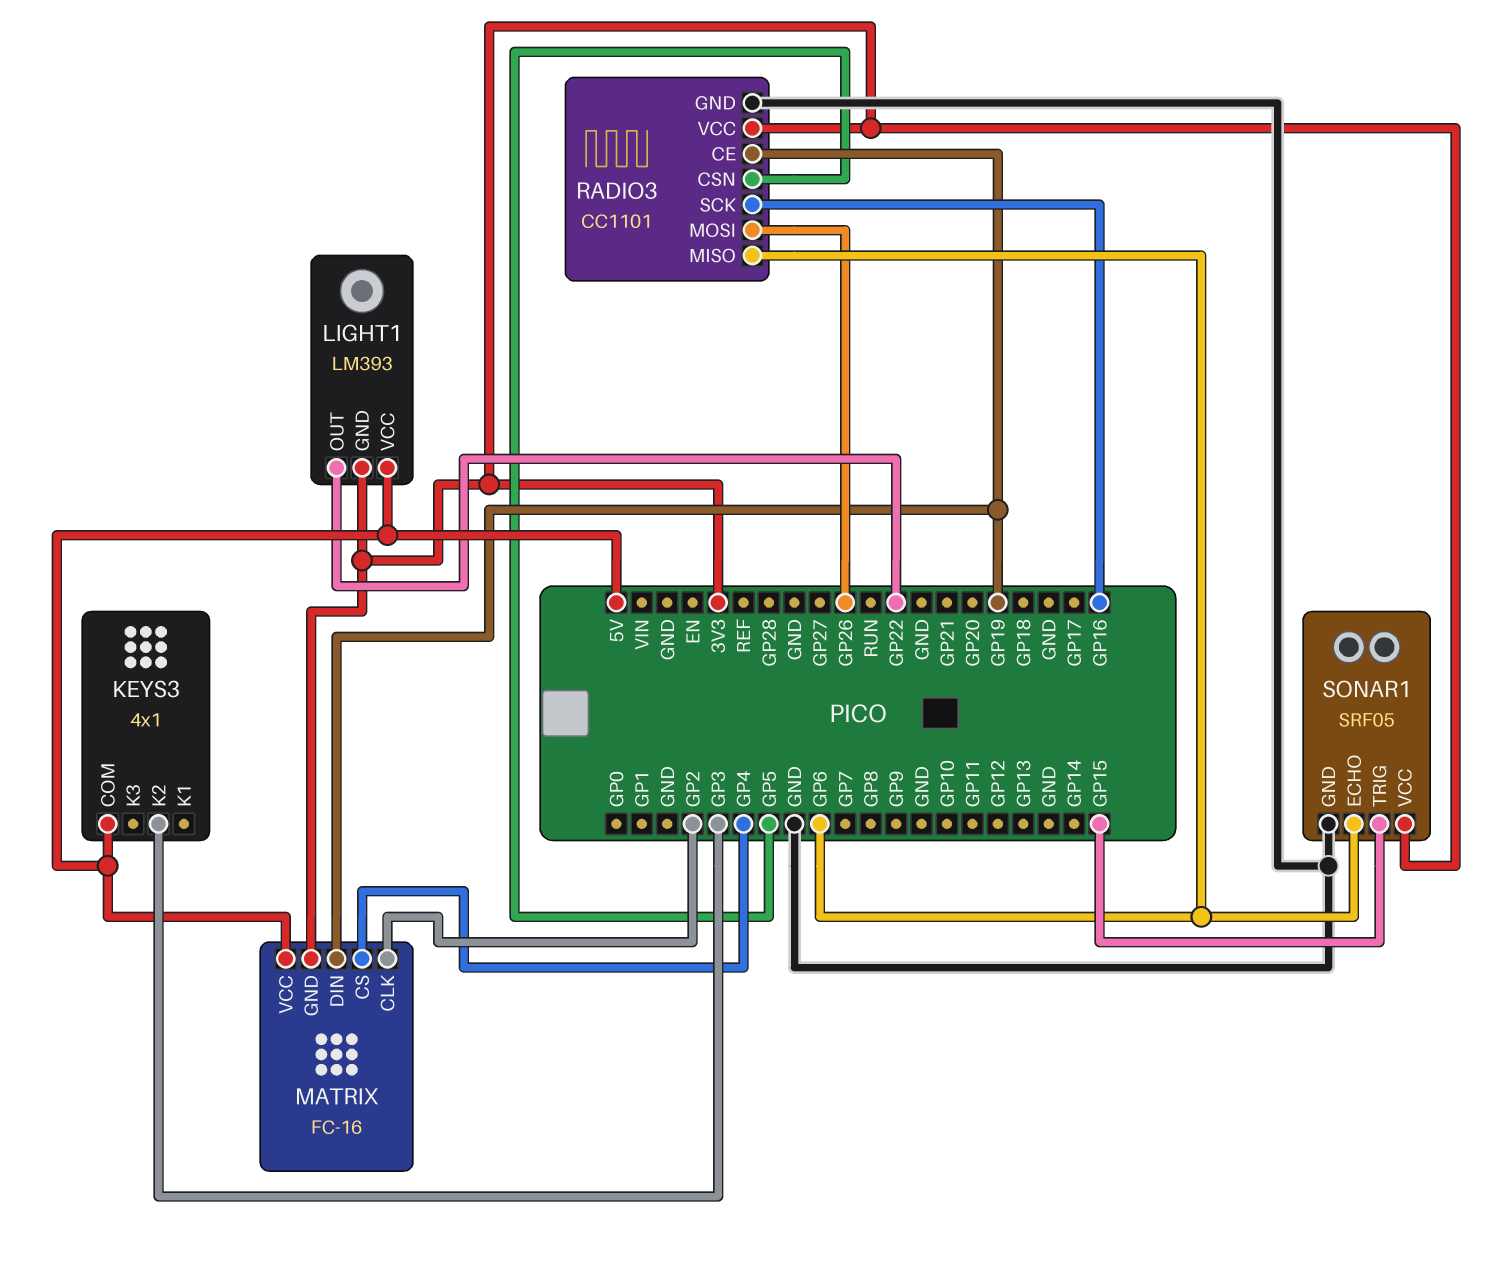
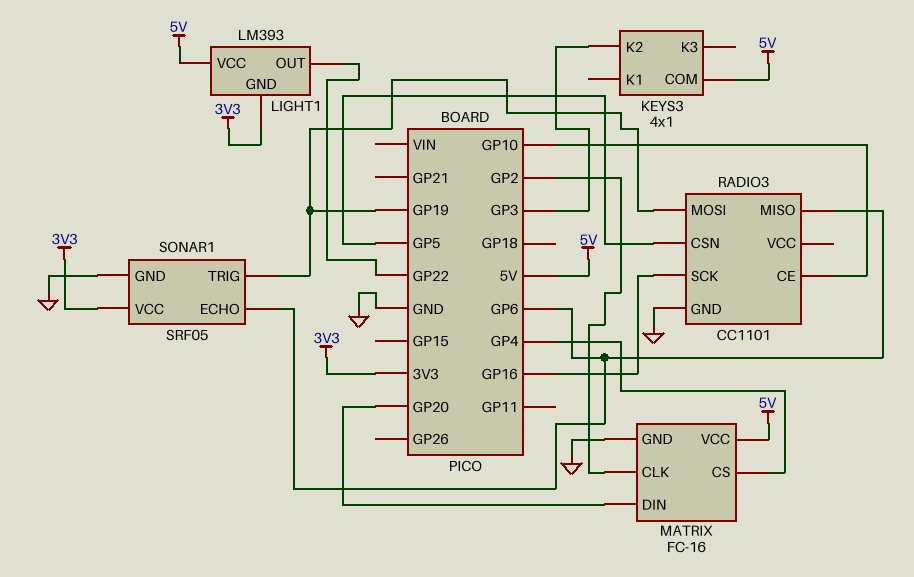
MATRIX pin DIN: GP19 -> GP20
MATRIX pin GND: 3V3 -> GND
RADIO3 pin CE: GP19 -> GP10
RADIO3 pin MOSI: GP26 -> GP19
RADIO3 pin VCC: 3V3 -> none
SONAR1 pin TRIG: GP15 -> GP19

